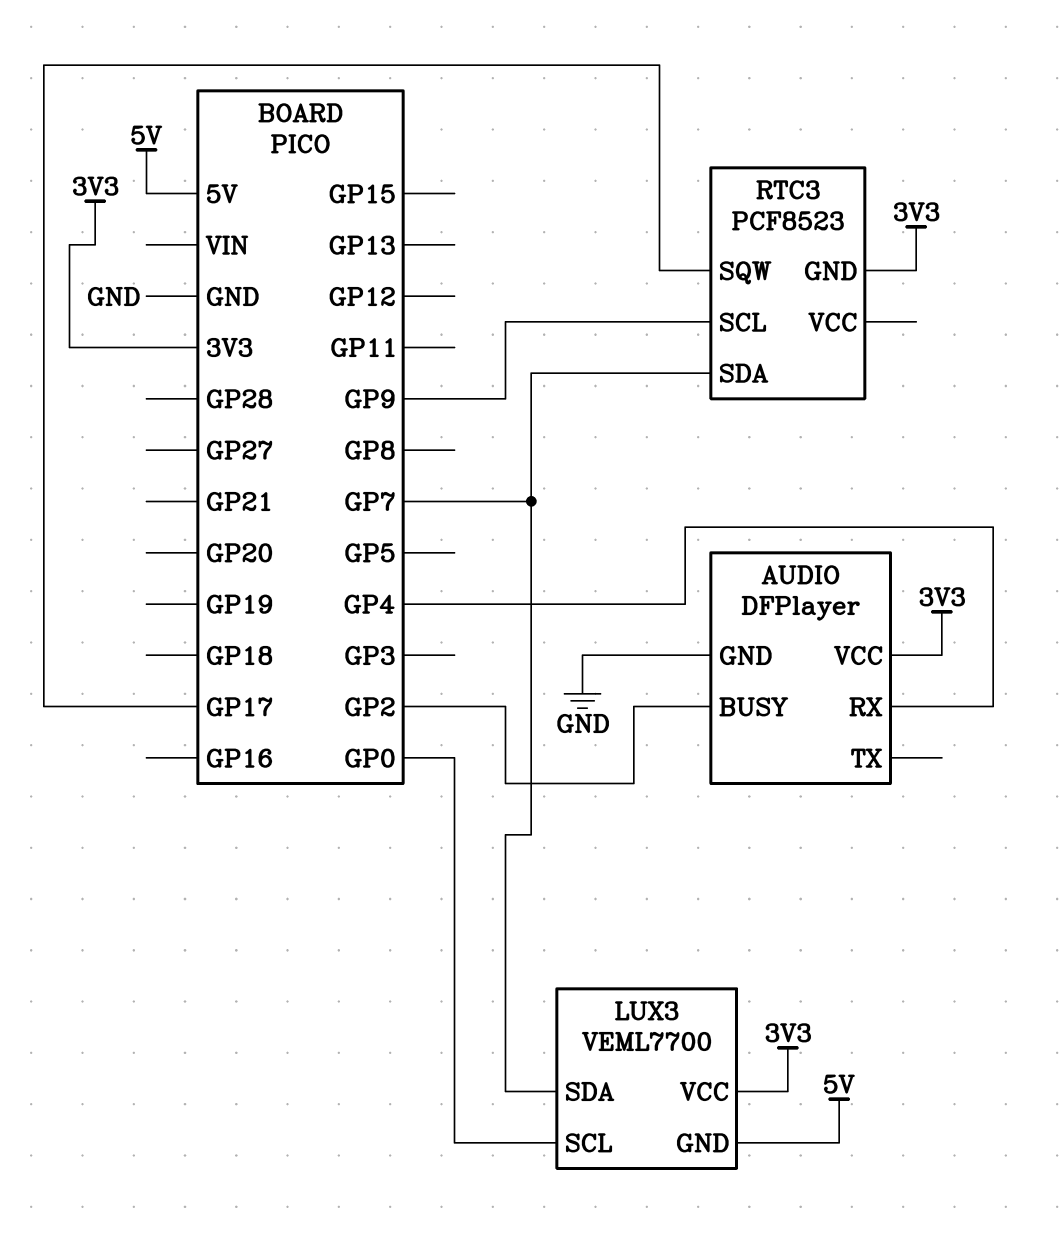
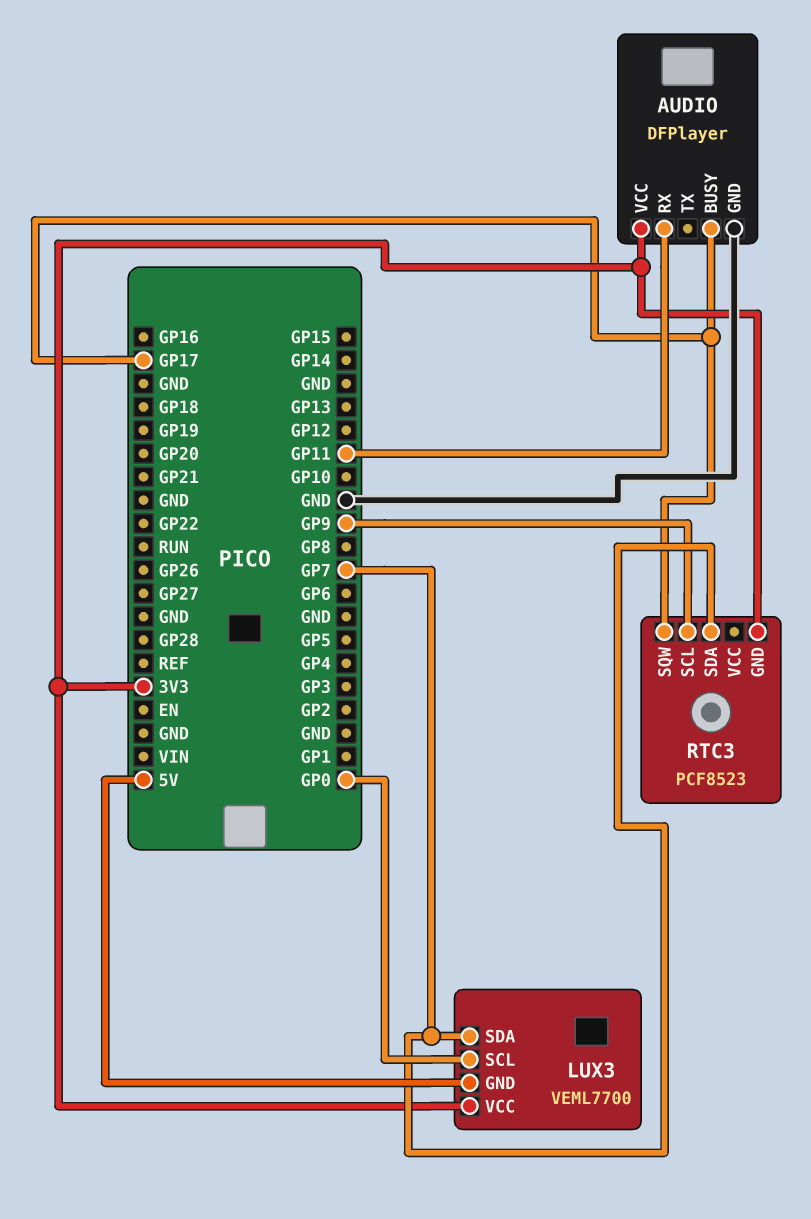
AUDIO pin BUSY: GP2 -> GP17
AUDIO pin RX: GP4 -> GP11

